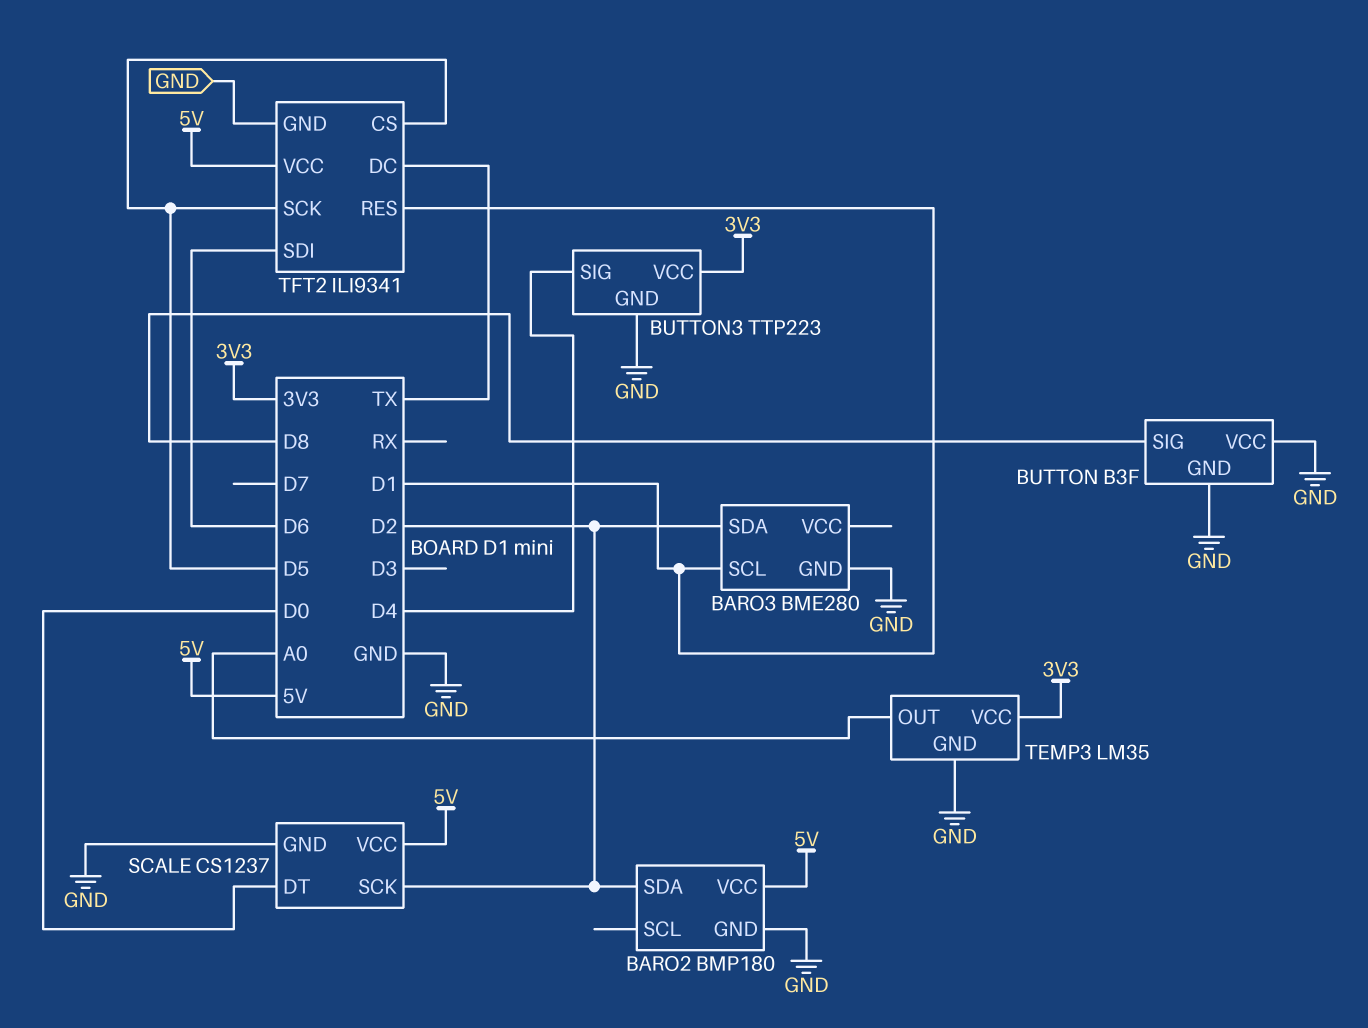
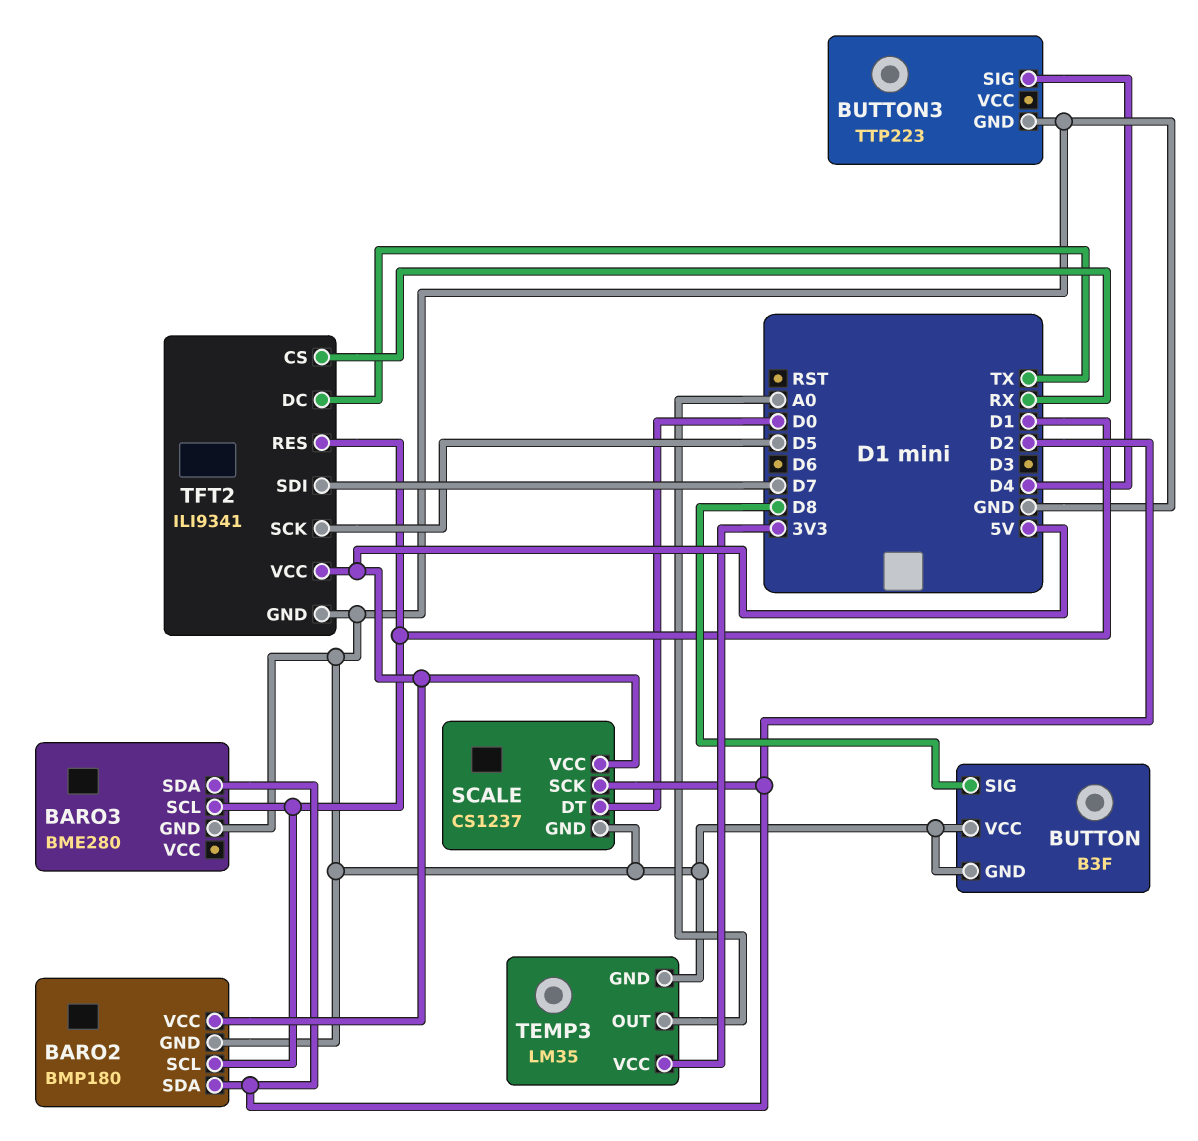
BARO2 pin SCL: none -> D1
BUTTON3 pin VCC: 3V3 -> none
TFT2 pin CS: D5 -> RX
TFT2 pin SDI: D6 -> D7

